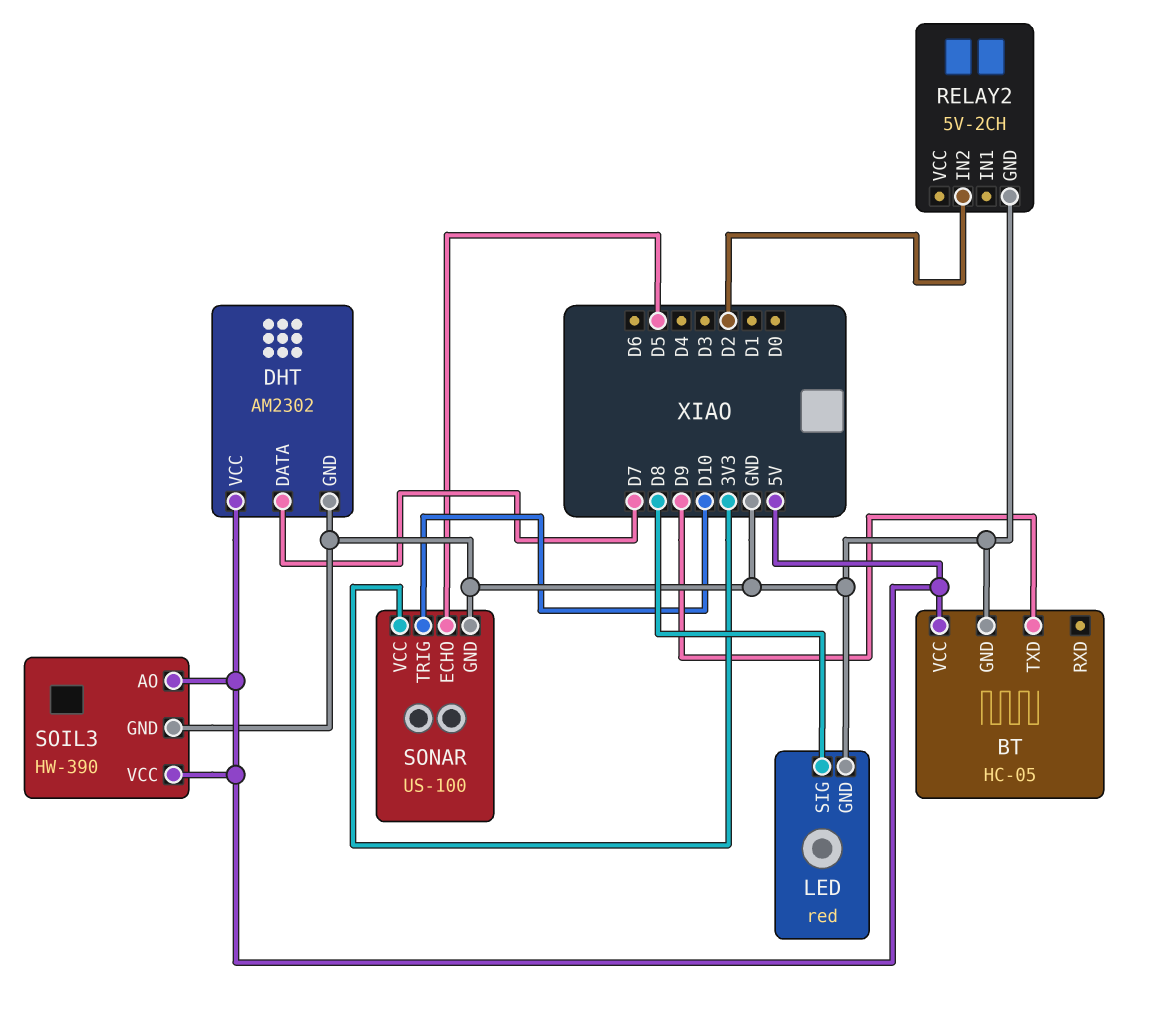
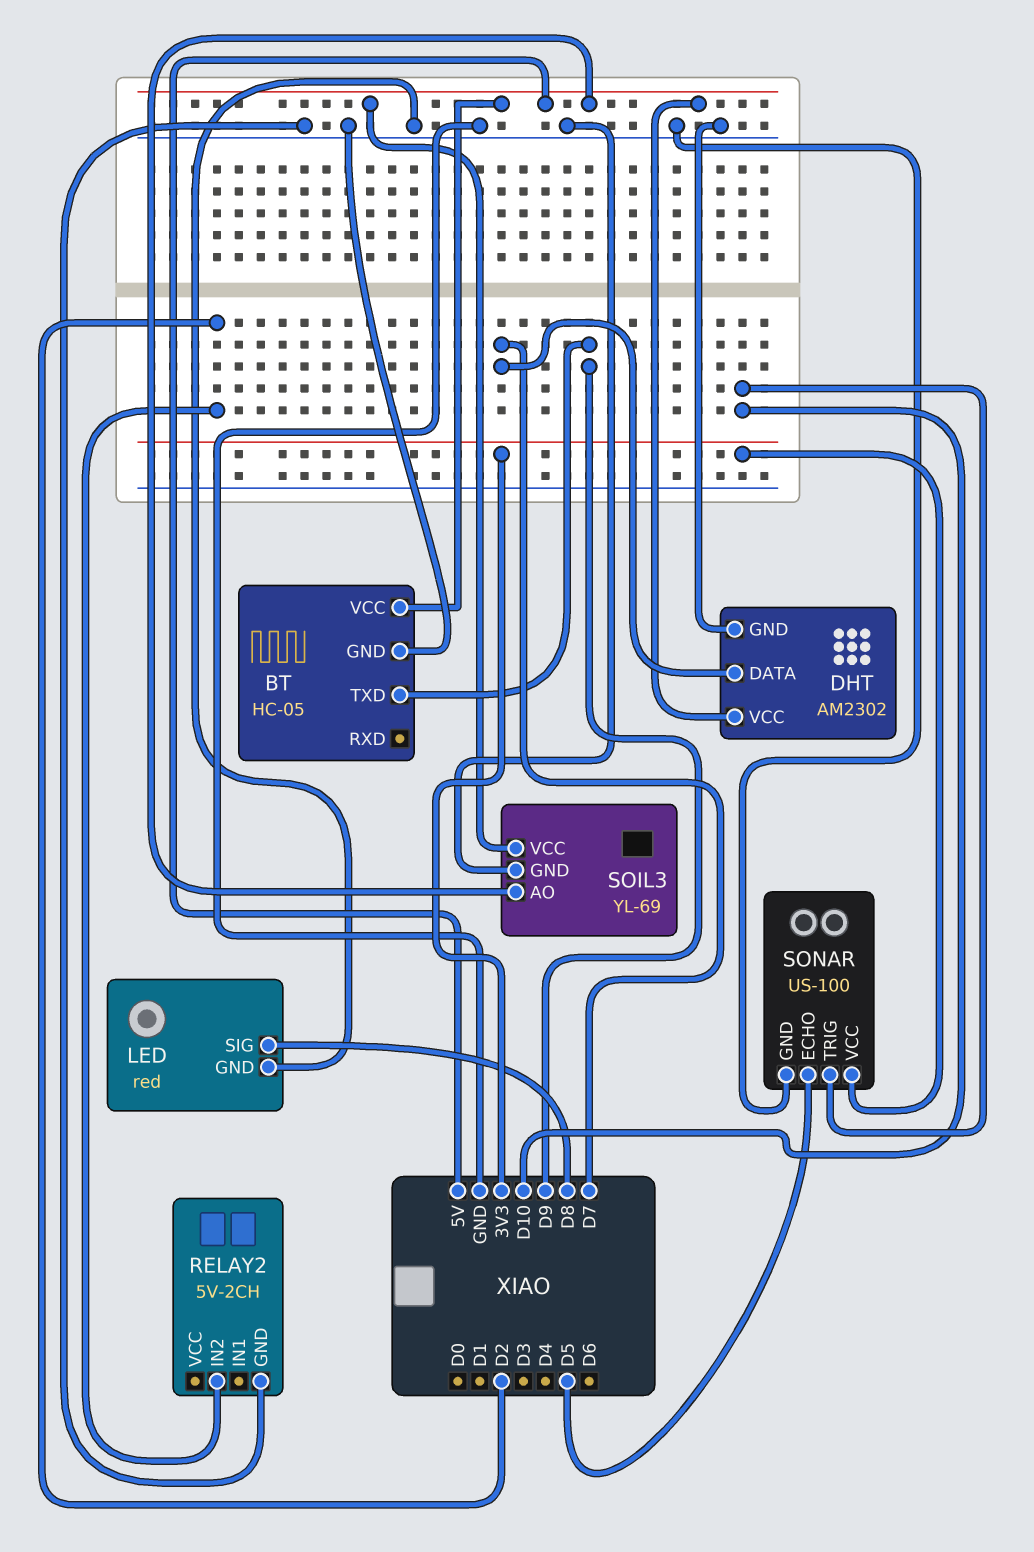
SOIL3: HW-390 -> YL-69

